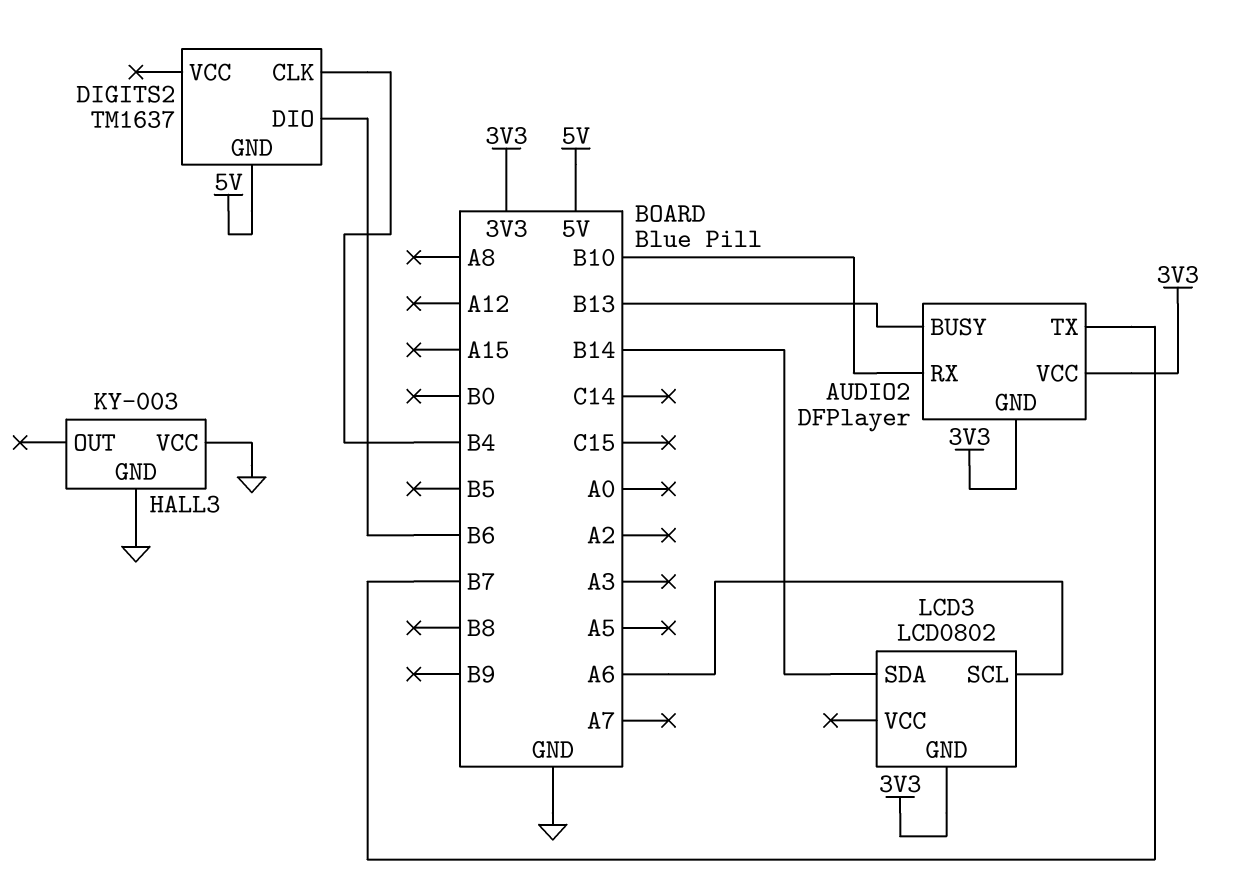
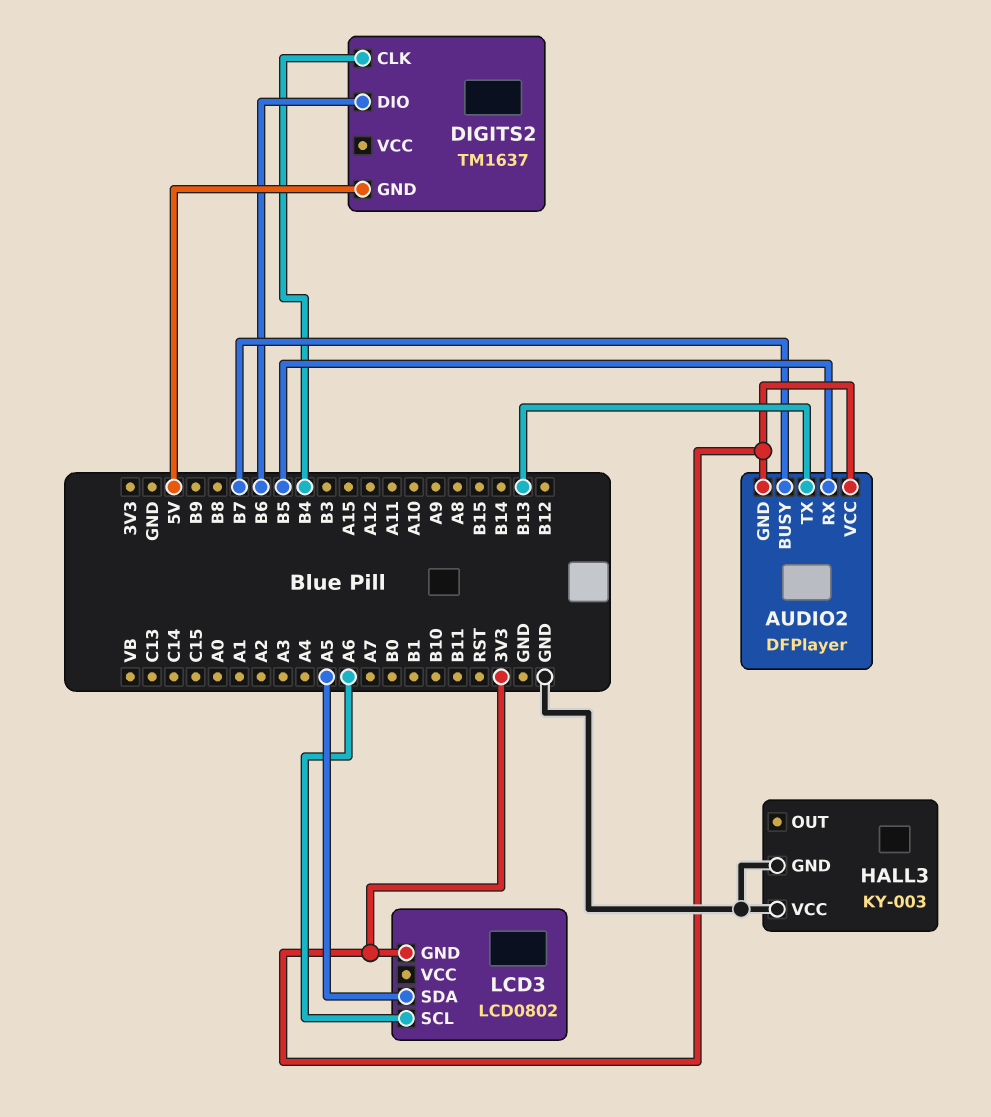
AUDIO2 pin BUSY: B13 -> B7
AUDIO2 pin RX: B10 -> B5
AUDIO2 pin TX: B7 -> B13
LCD3 pin SDA: B14 -> A5

